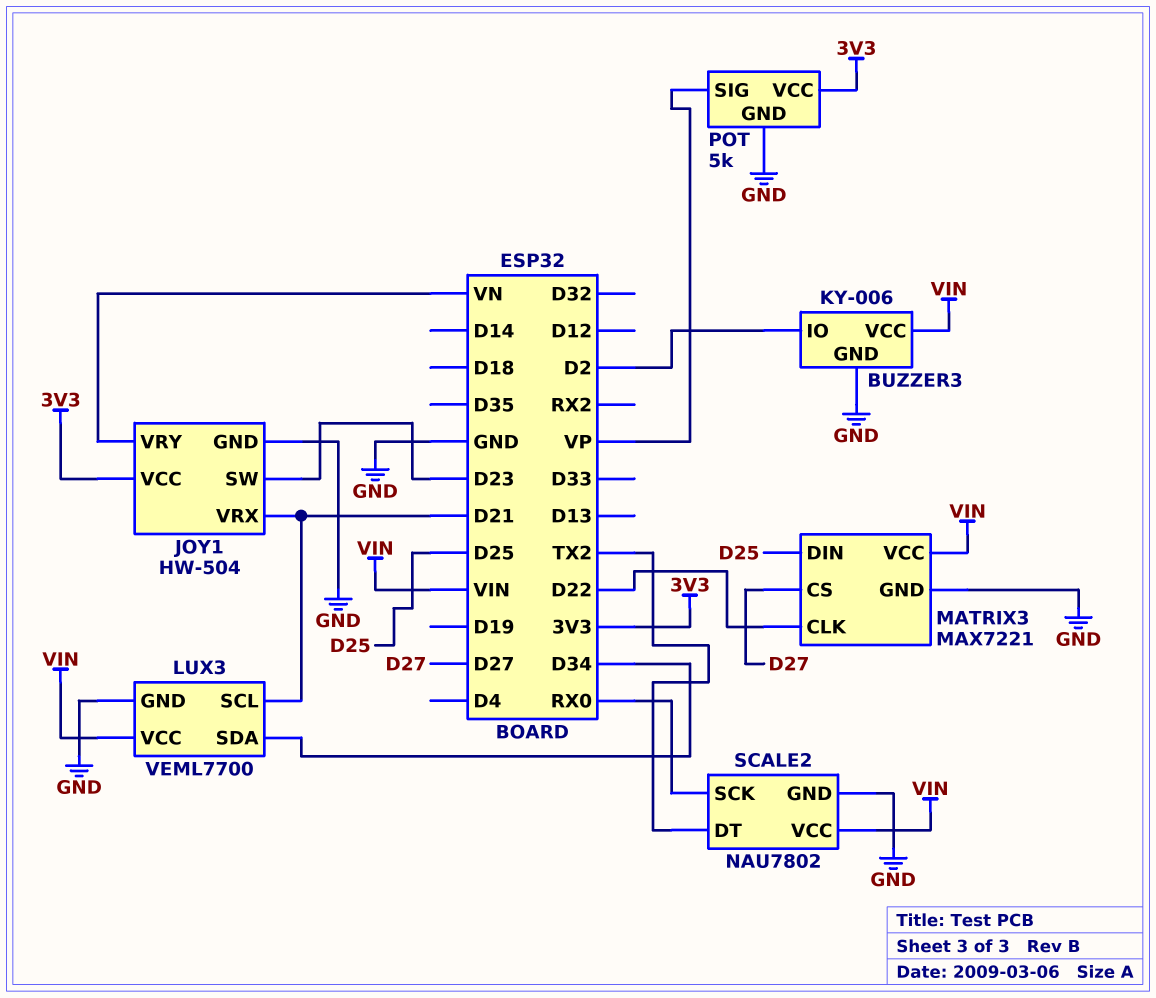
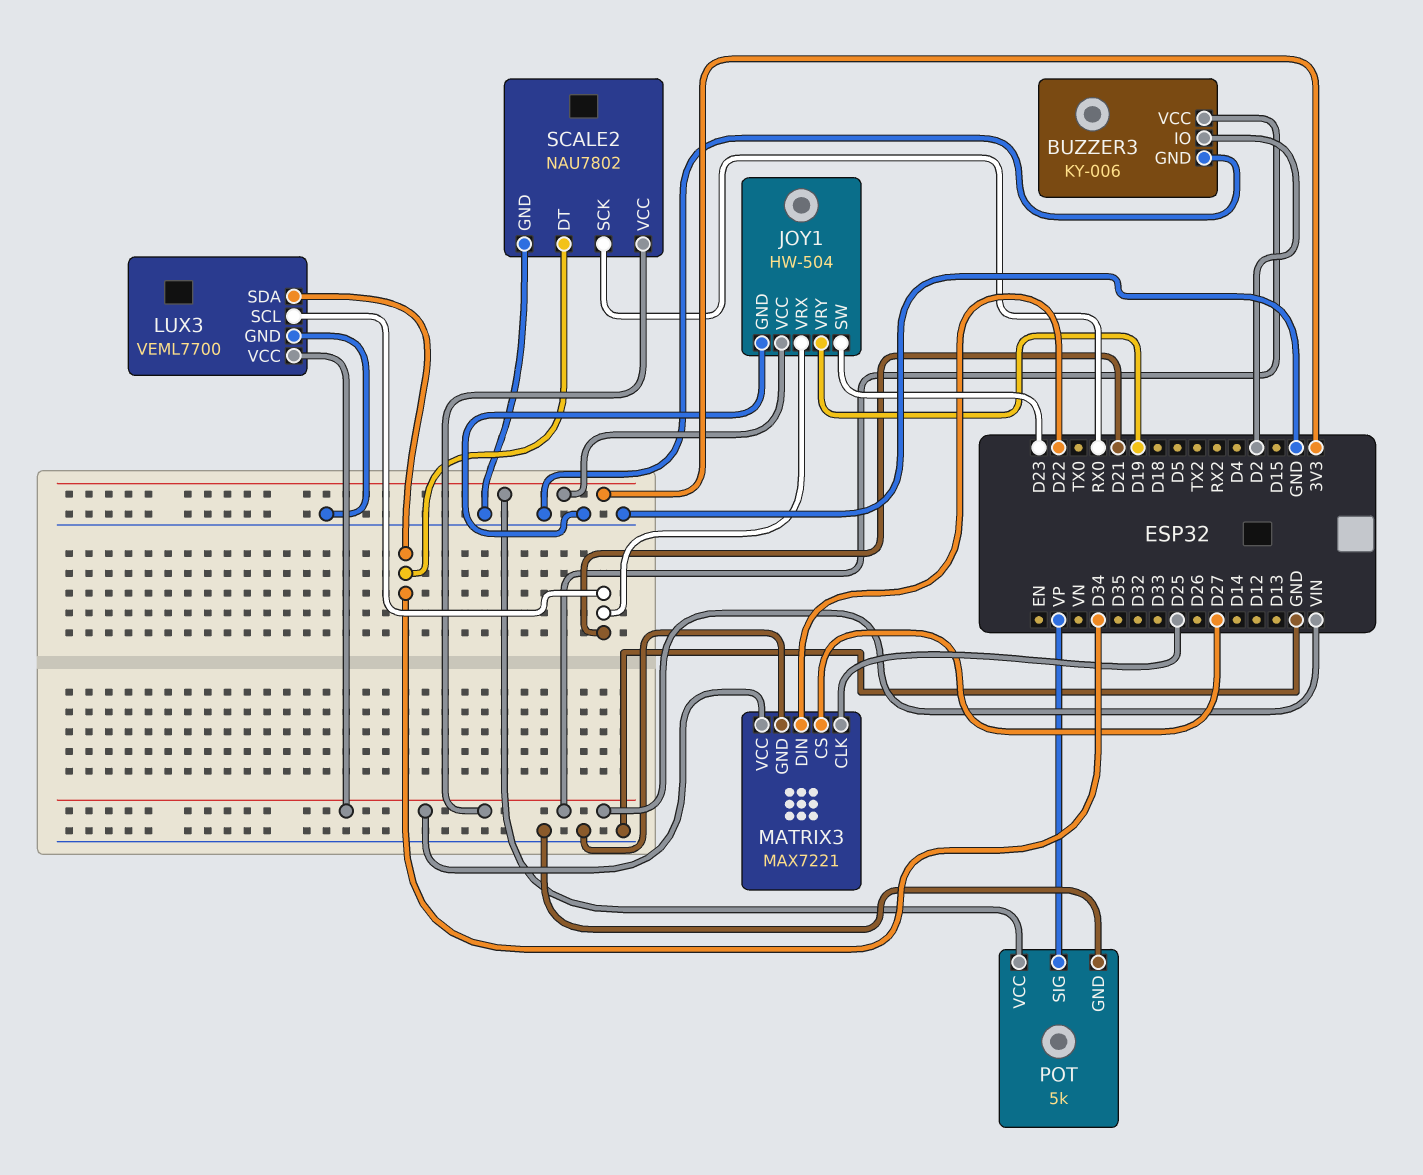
JOY1 pin VRY: VN -> D19
MATRIX3 pin CLK: D22 -> D25
MATRIX3 pin DIN: D25 -> D22
SCALE2 pin DT: TX2 -> D34

